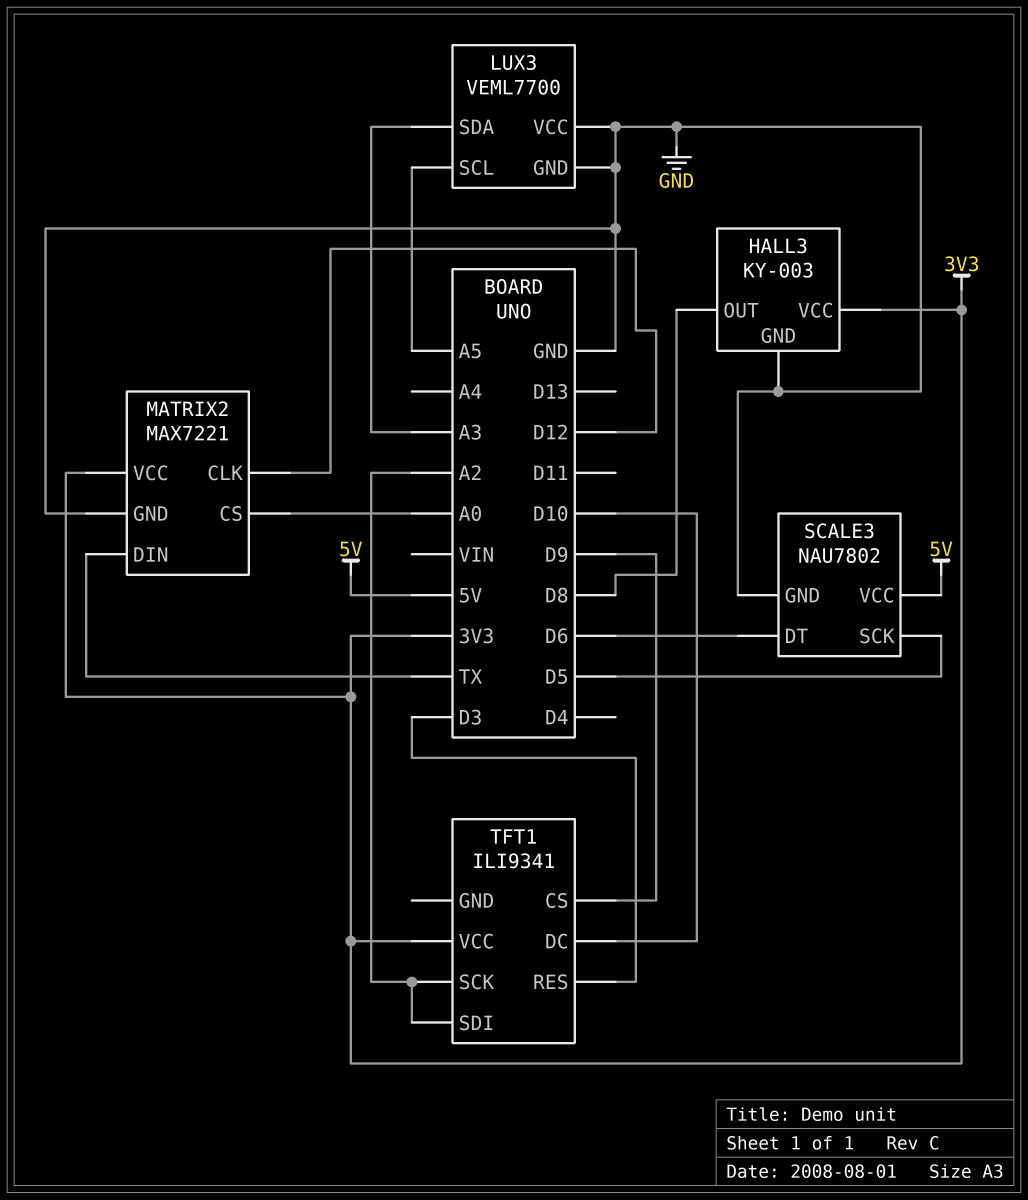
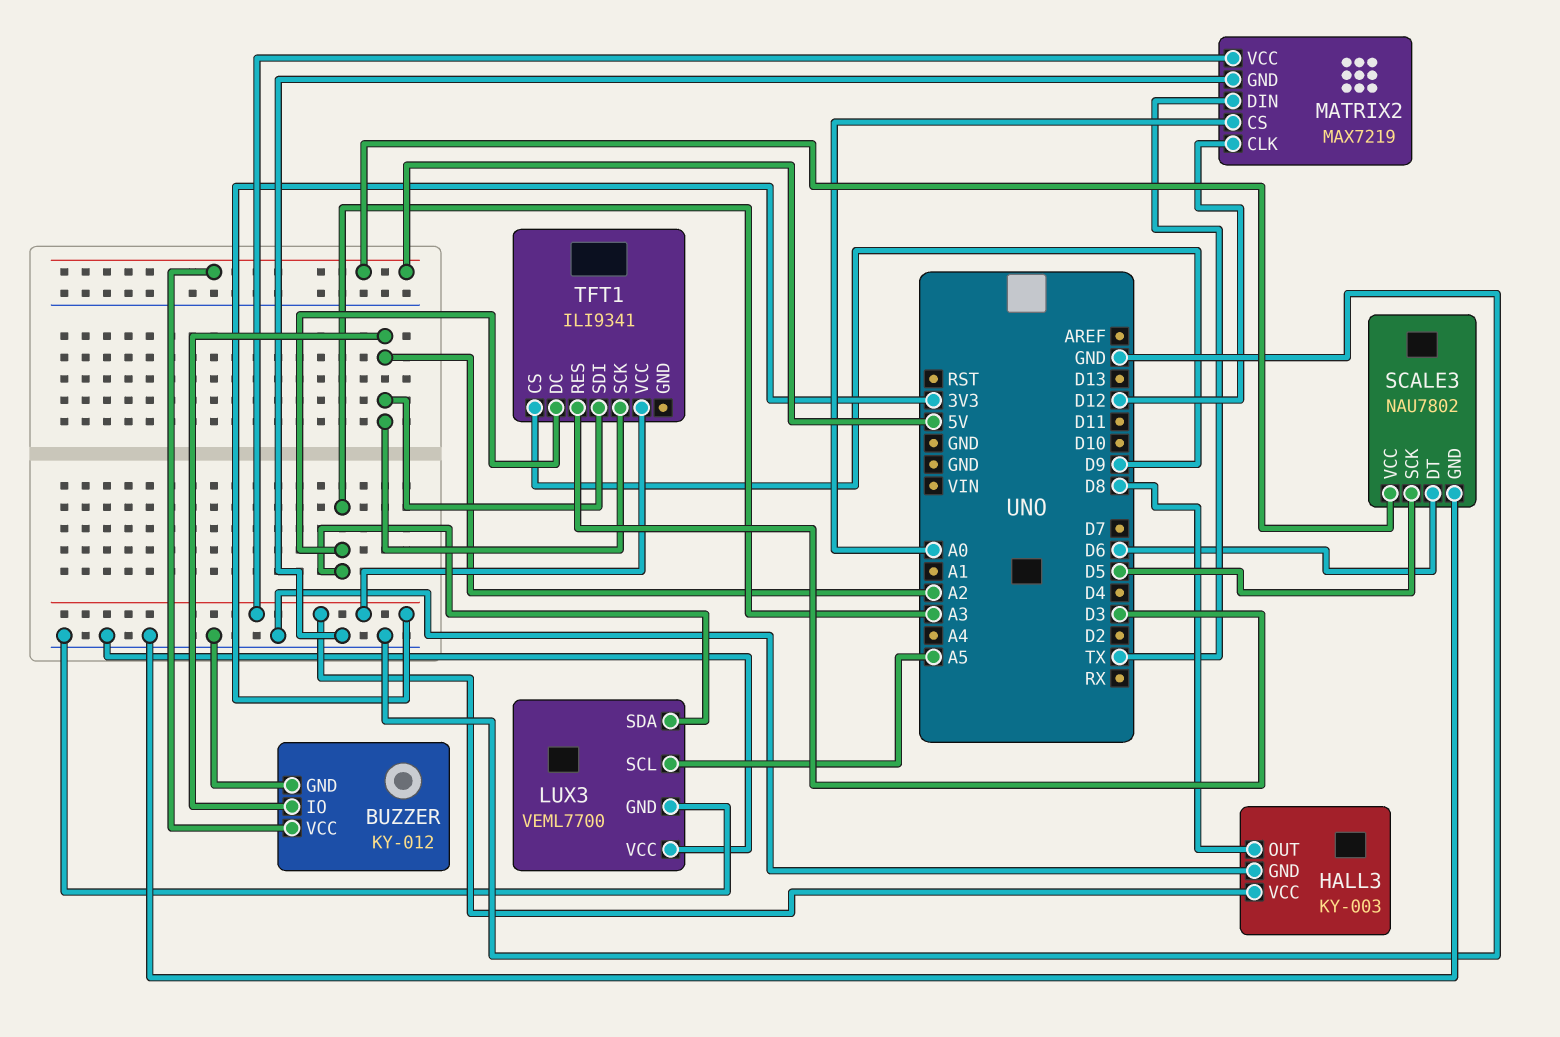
BUZZER: none -> KY-012
BUZZER pin GND: none -> GND
BUZZER pin IO: none -> A2
BUZZER pin VCC: none -> 5V
MATRIX2: MAX7221 -> MAX7219
TFT1 pin DC: D10 -> A3

